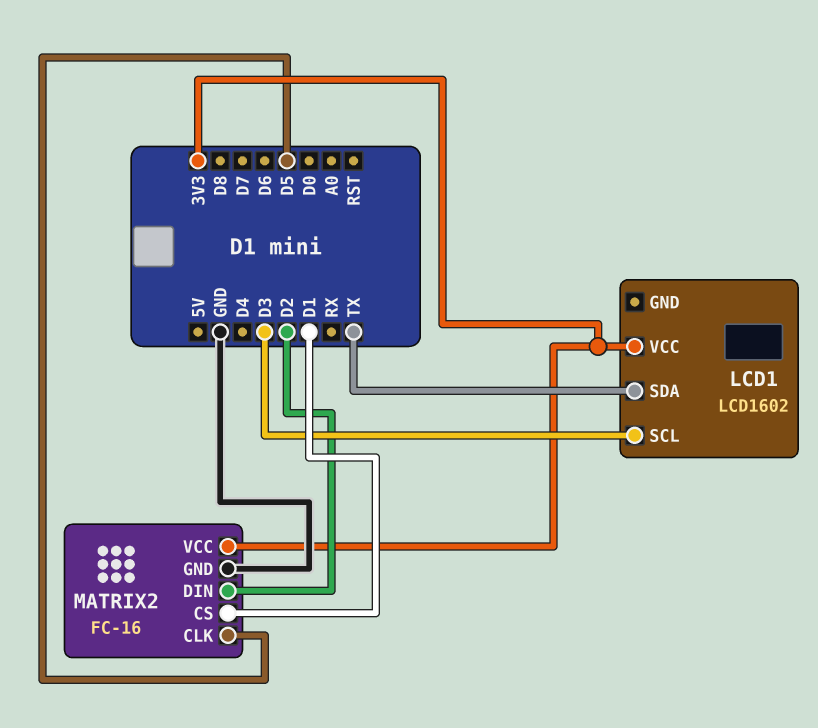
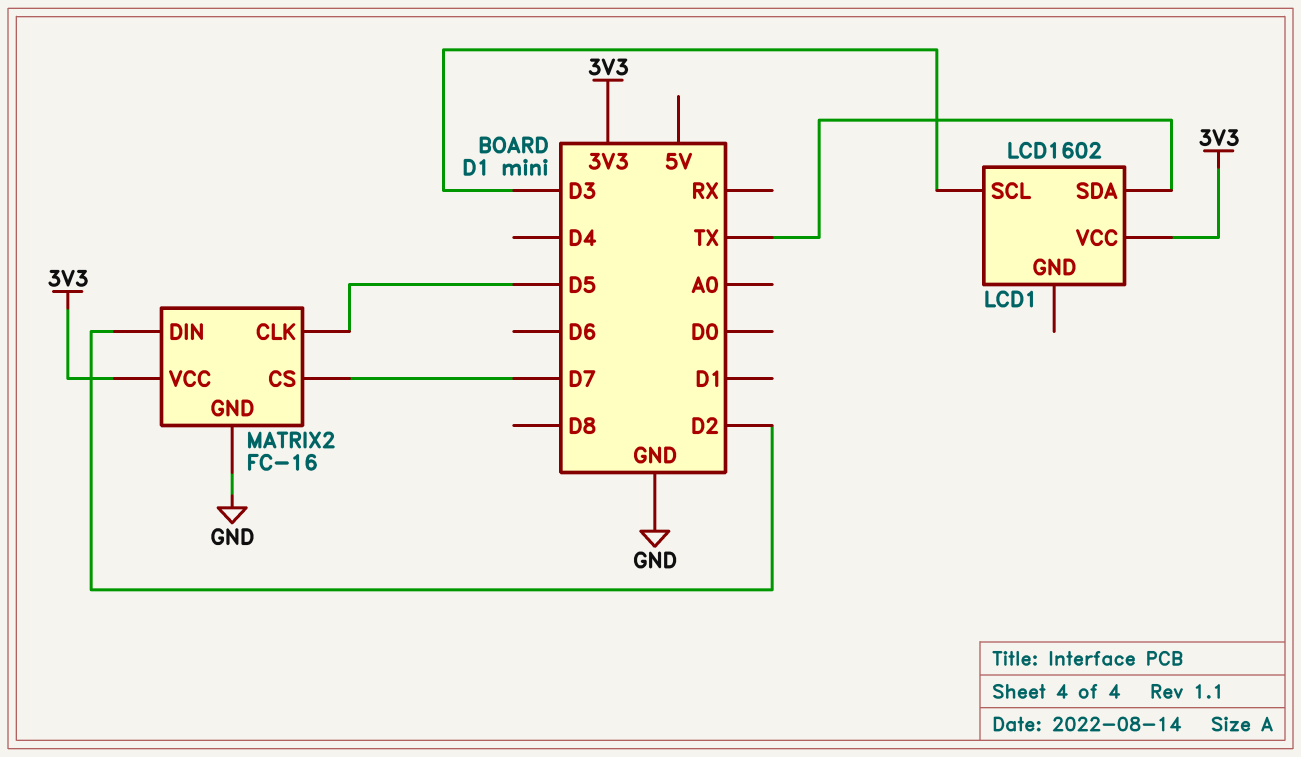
MATRIX2 pin CS: D1 -> D7

